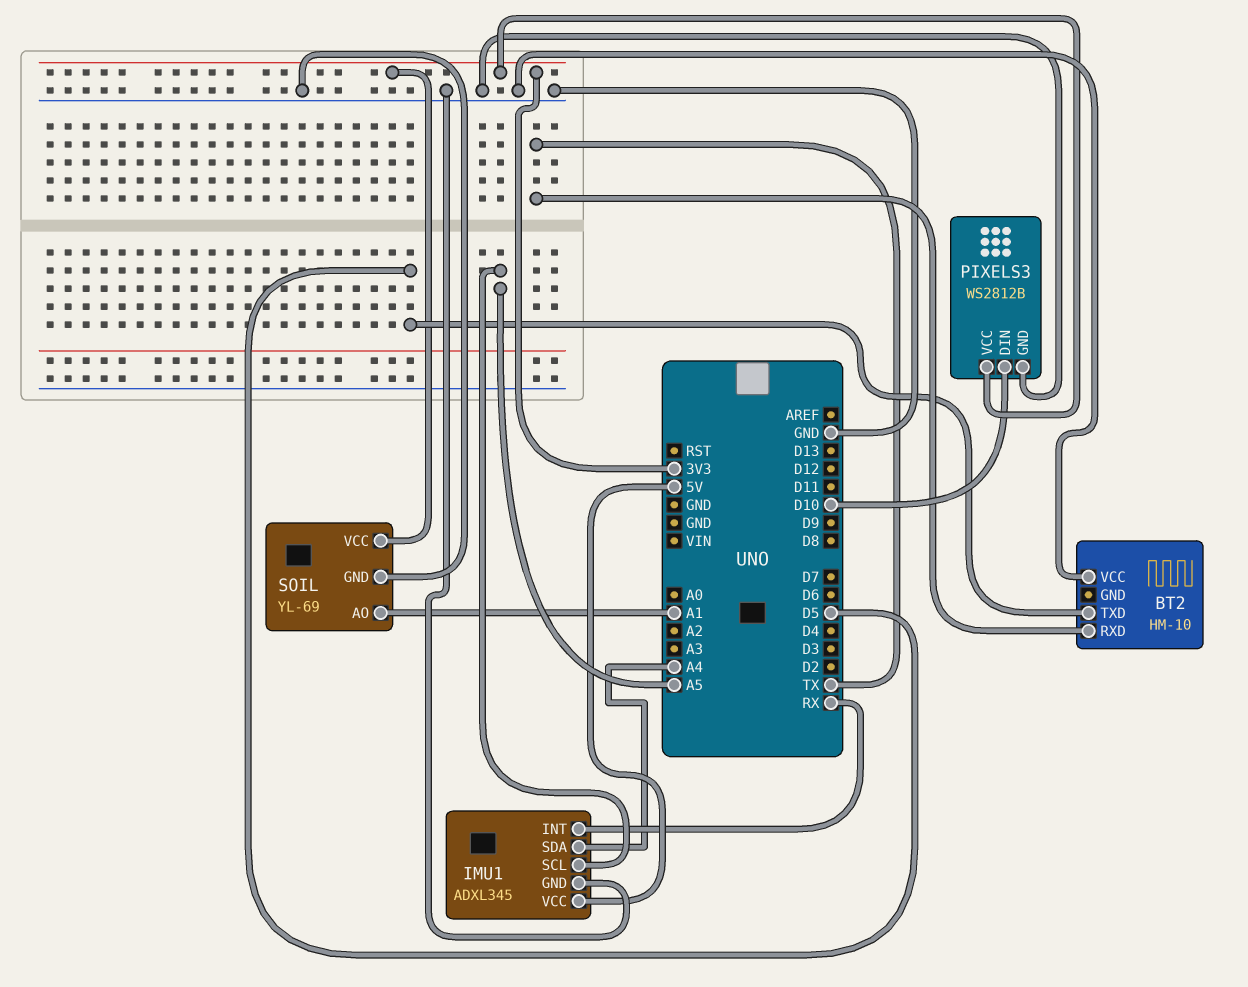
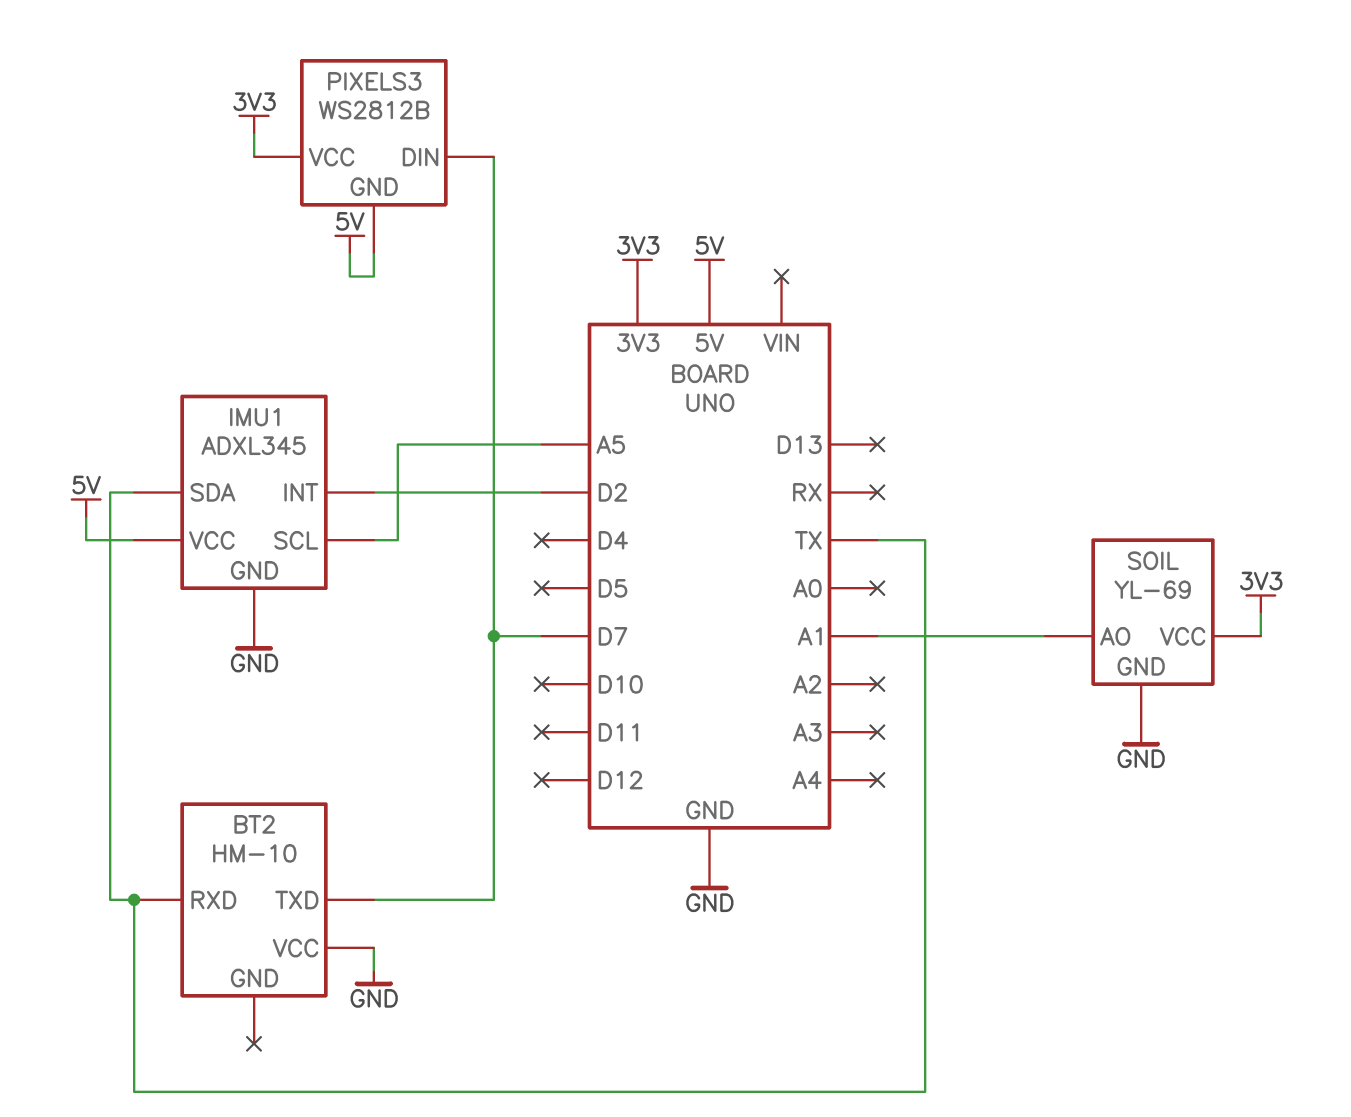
BT2 pin TXD: D5 -> D7
IMU1 pin INT: RX -> D2
IMU1 pin SDA: A4 -> TX
PIXELS3 pin DIN: D10 -> D7
PIXELS3 pin GND: GND -> 5V

